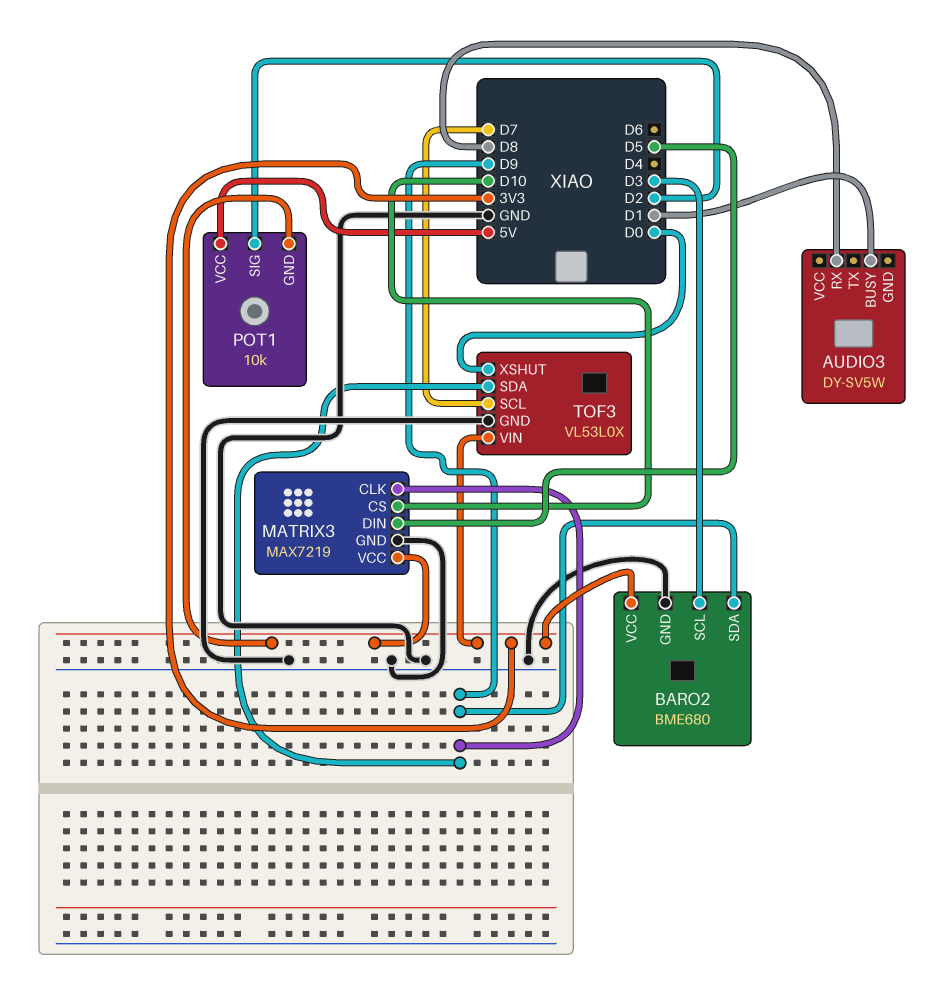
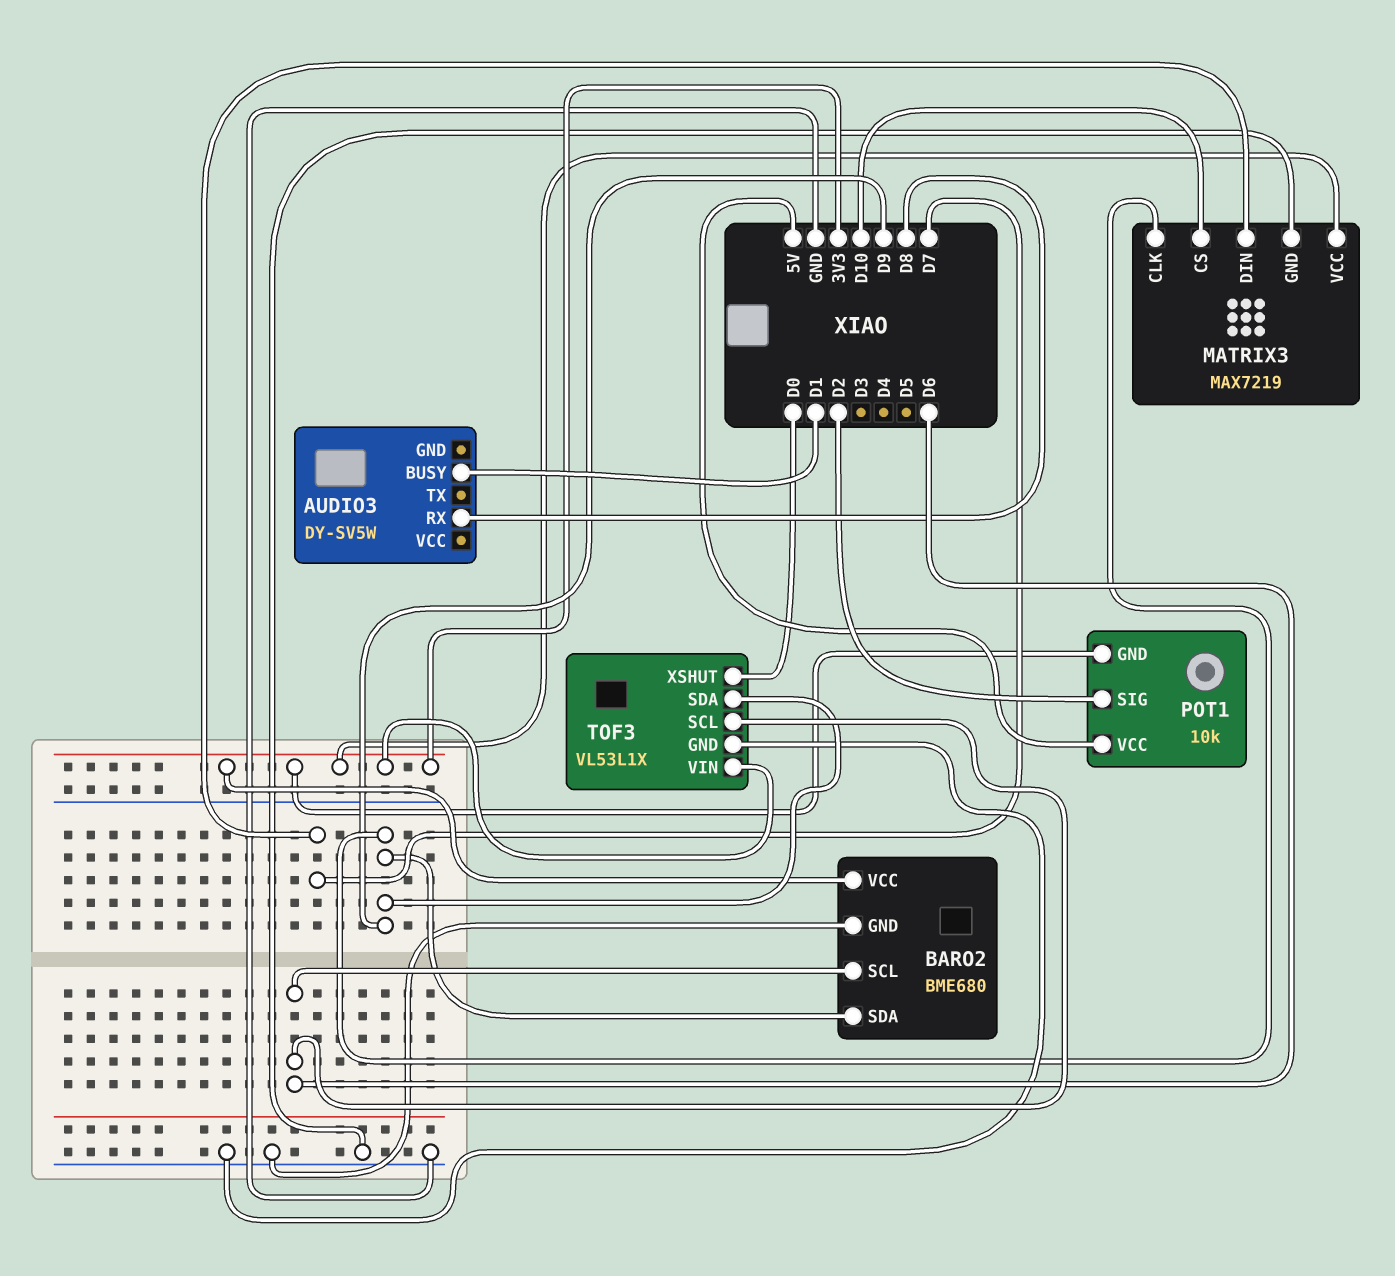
BARO2 pin SCL: D3 -> D6
MATRIX3 pin DIN: D5 -> D7
TOF3: VL53L0X -> VL53L1X
TOF3 pin SCL: D7 -> D6

